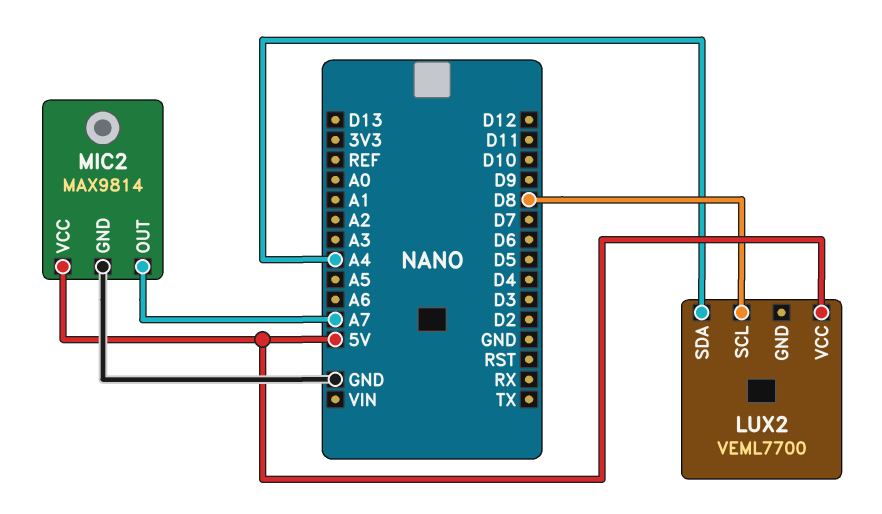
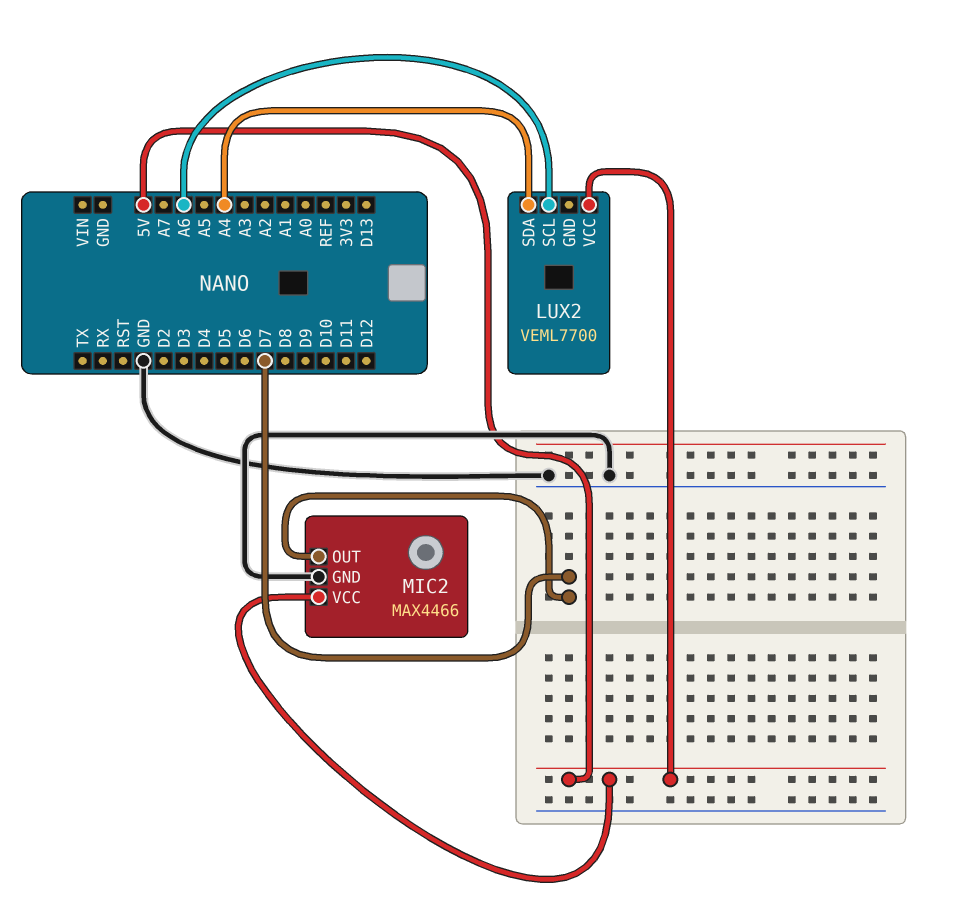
LUX2 pin SCL: D8 -> A6
MIC2: MAX9814 -> MAX4466
MIC2 pin OUT: A7 -> D7

